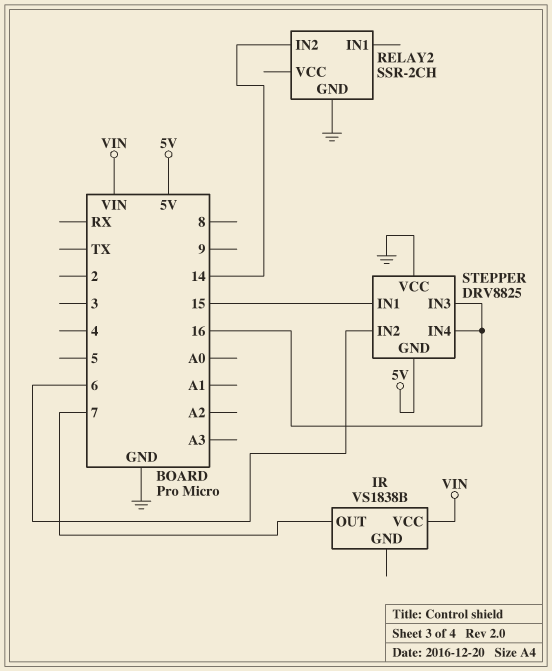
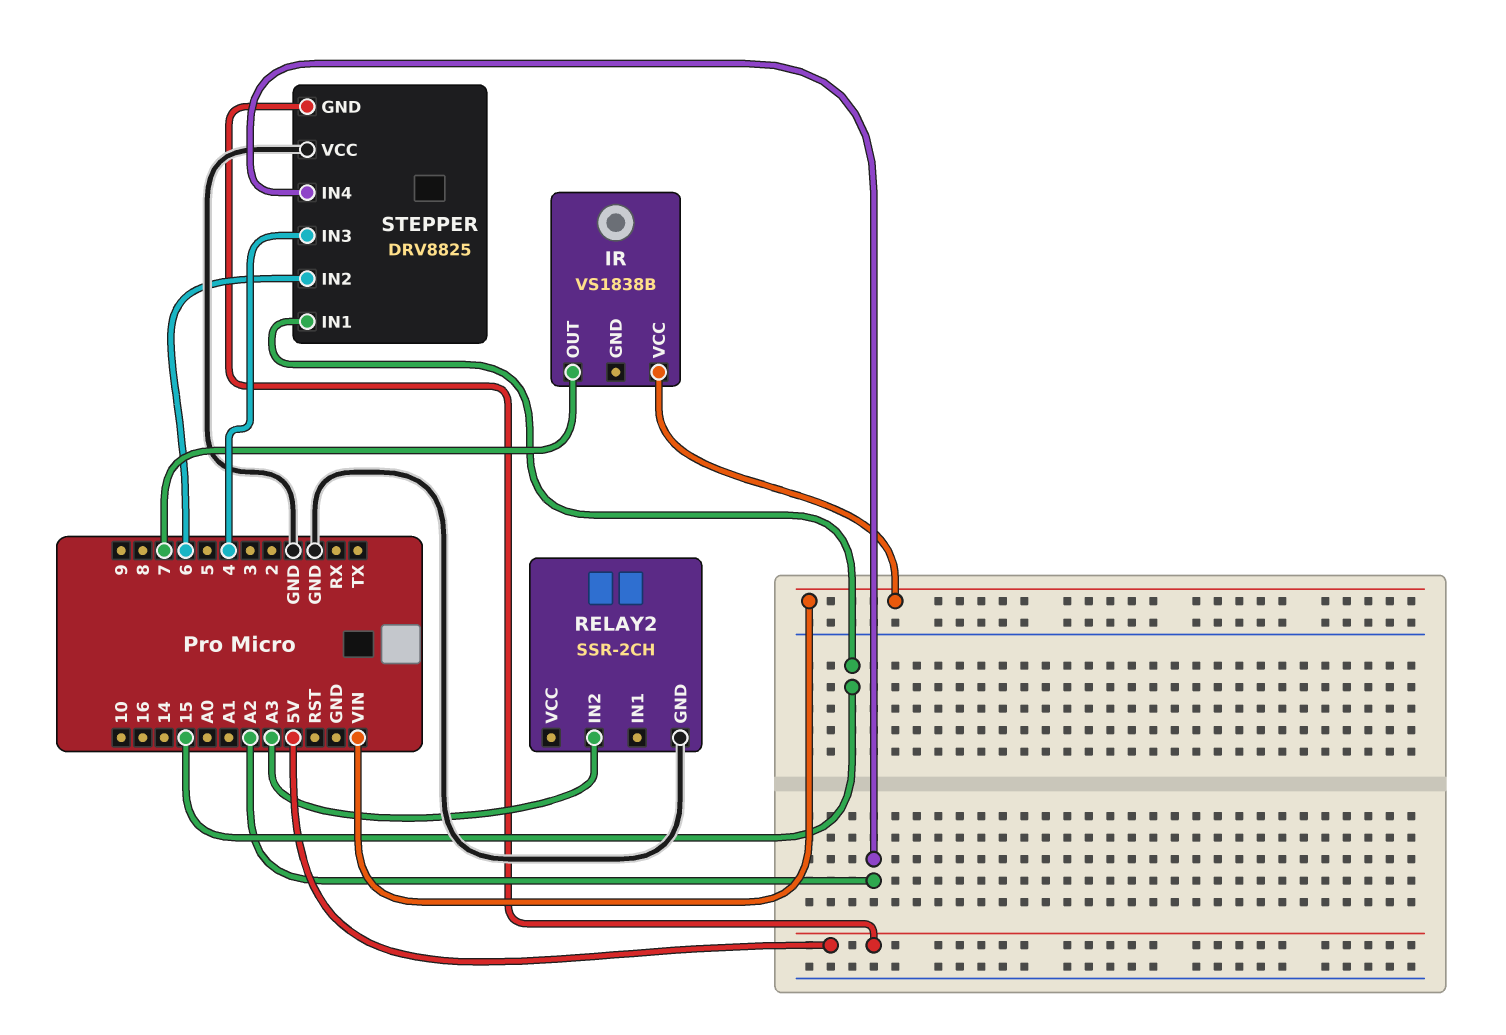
RELAY2 pin IN2: 14 -> A3
STEPPER pin IN3: 16 -> 4
STEPPER pin IN4: 16 -> A2

